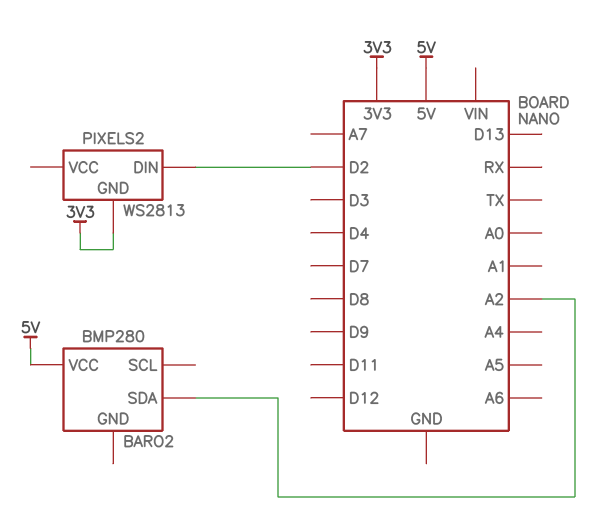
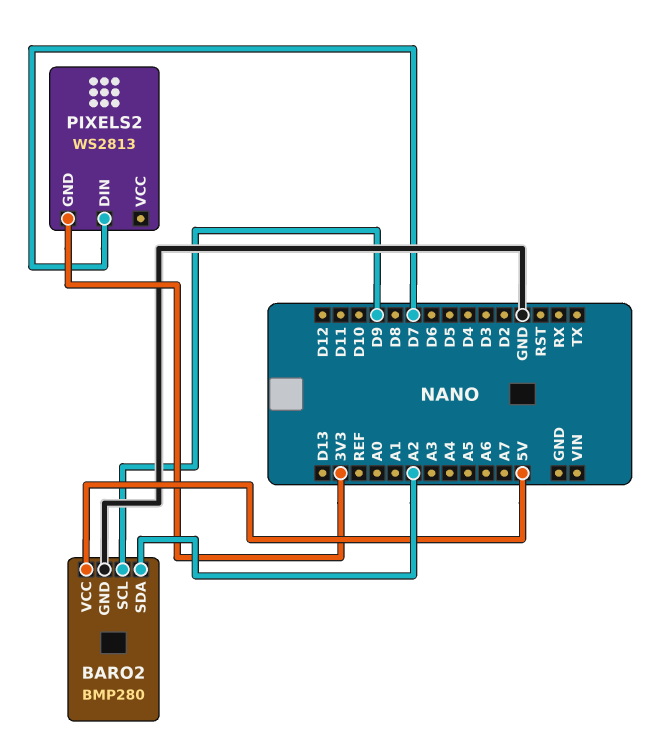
BARO2 pin GND: none -> GND
BARO2 pin SCL: none -> D9
PIXELS2 pin DIN: D2 -> D7

